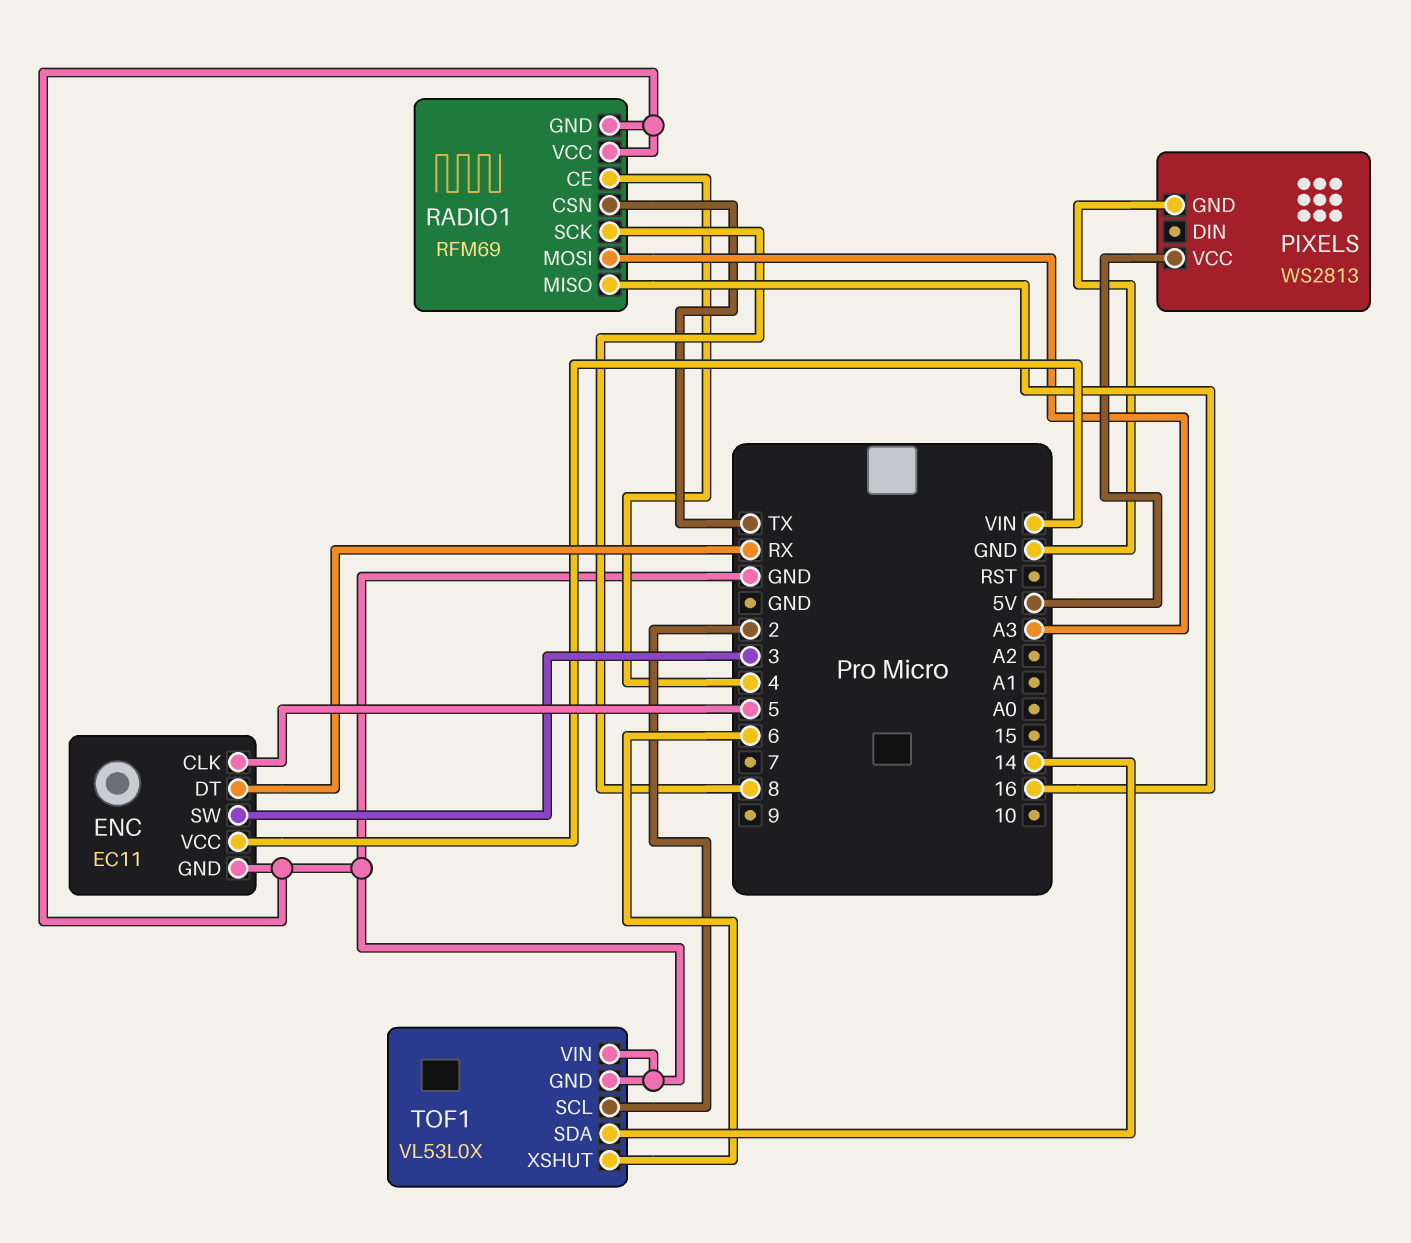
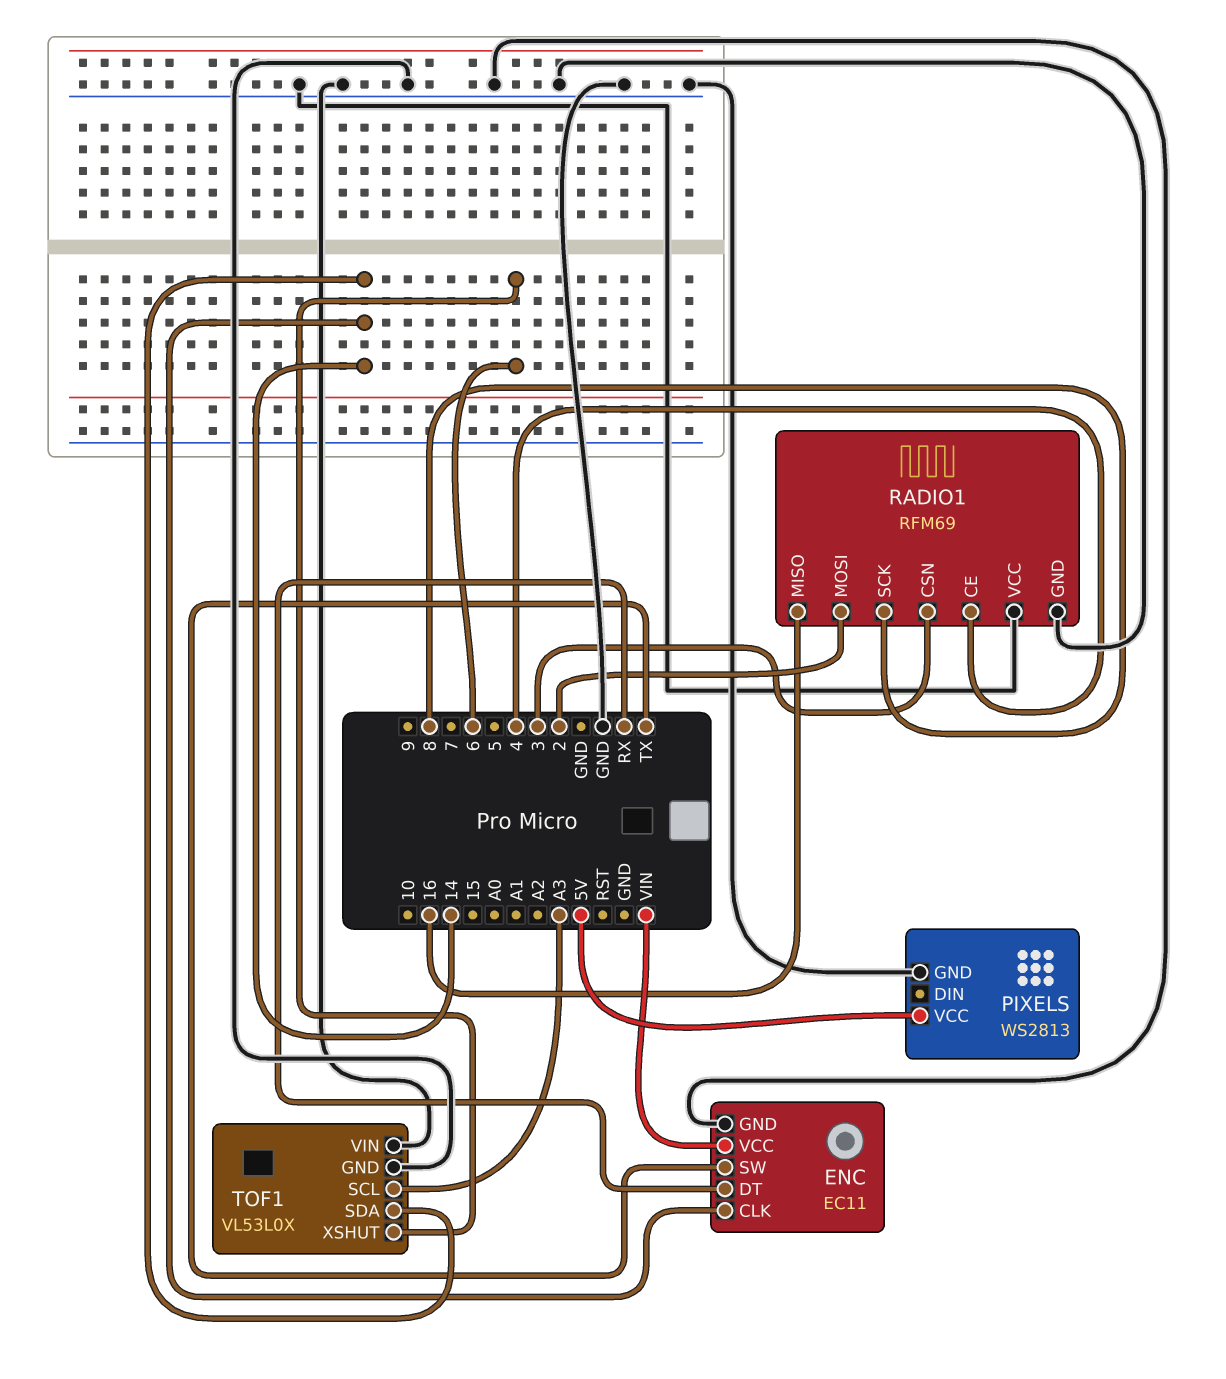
ENC pin CLK: 5 -> 14
ENC pin SW: 3 -> TX
RADIO1 pin CSN: TX -> 3
RADIO1 pin MOSI: A3 -> 2
TOF1 pin SCL: 2 -> A3

